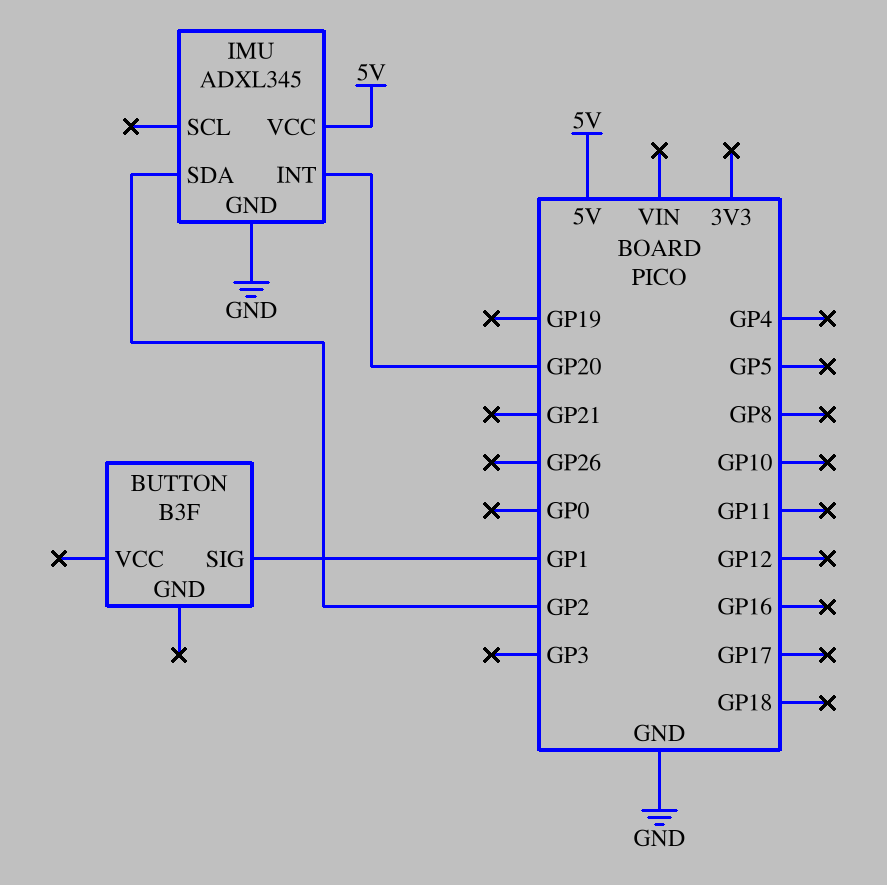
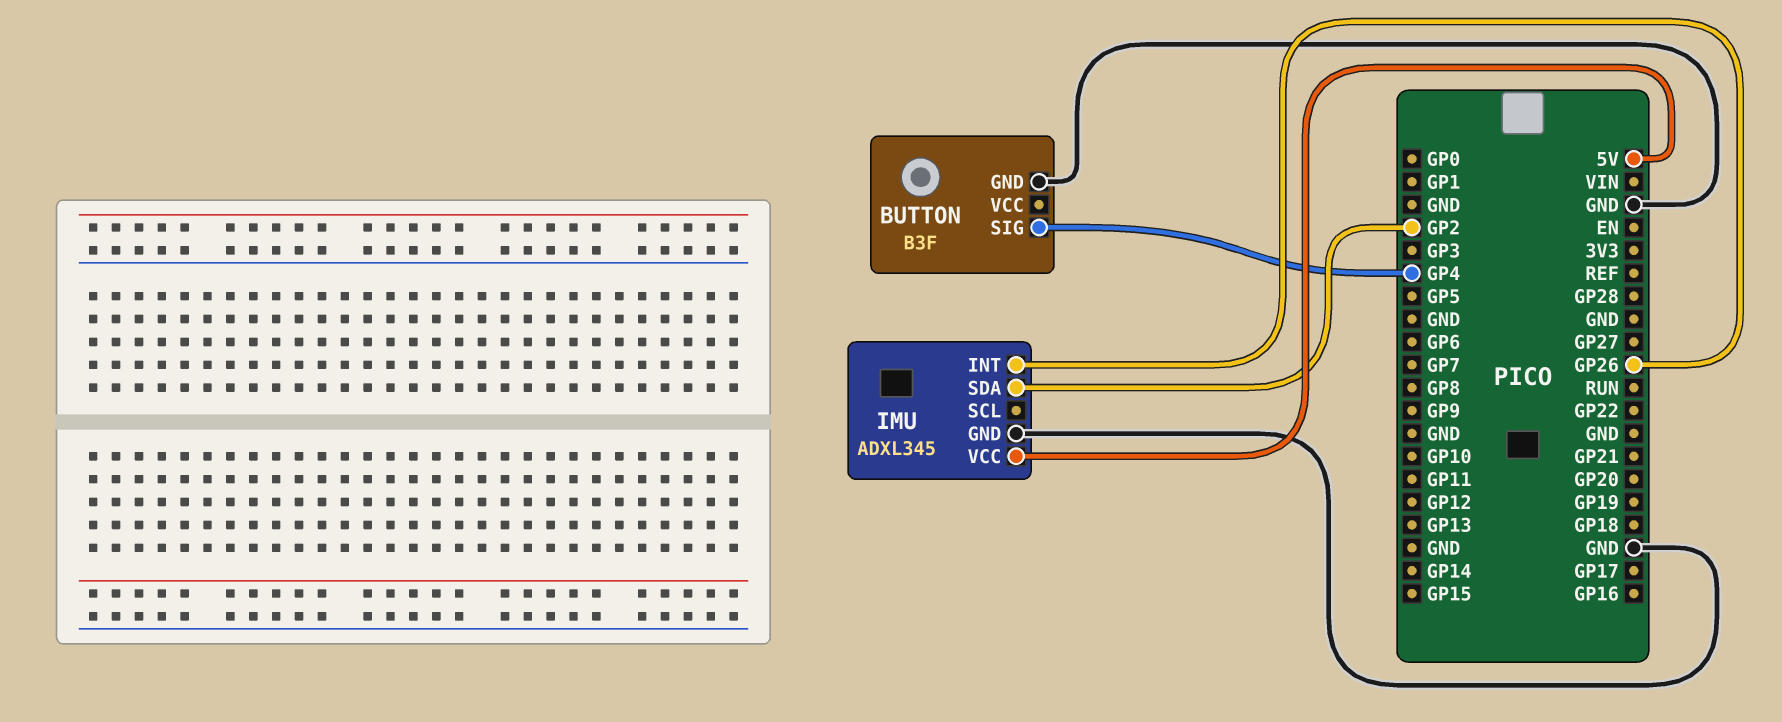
BUTTON pin GND: none -> GND
BUTTON pin SIG: GP1 -> GP4
IMU pin INT: GP20 -> GP26

